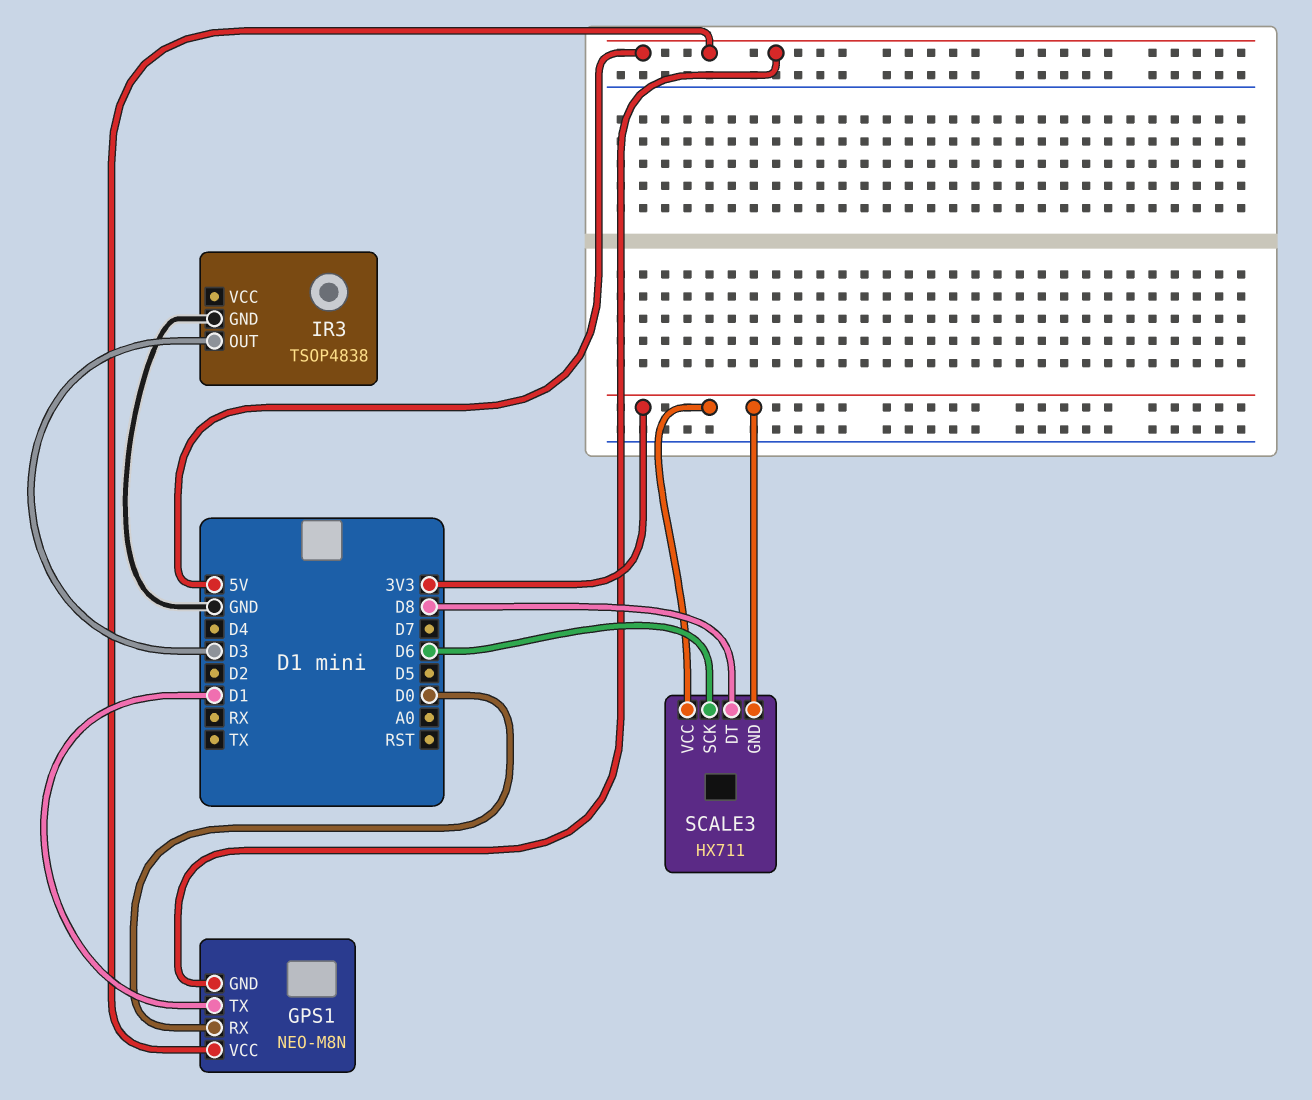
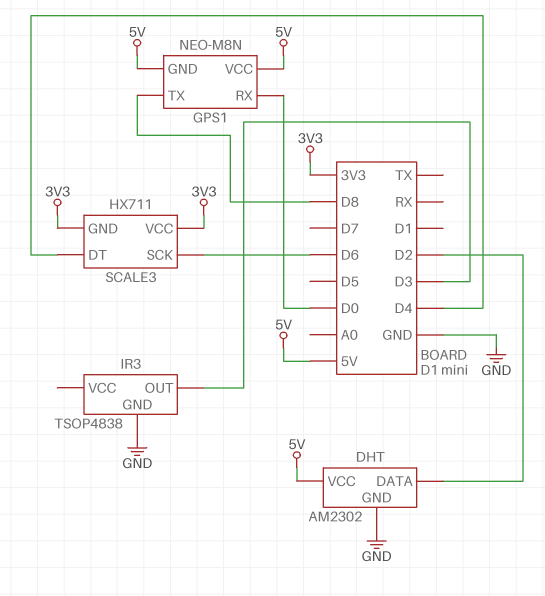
DHT: none -> AM2302
DHT pin DATA: none -> D2
DHT pin GND: none -> GND
DHT pin VCC: none -> 5V
GPS1 pin TX: D1 -> D8
SCALE3 pin DT: D8 -> D4

